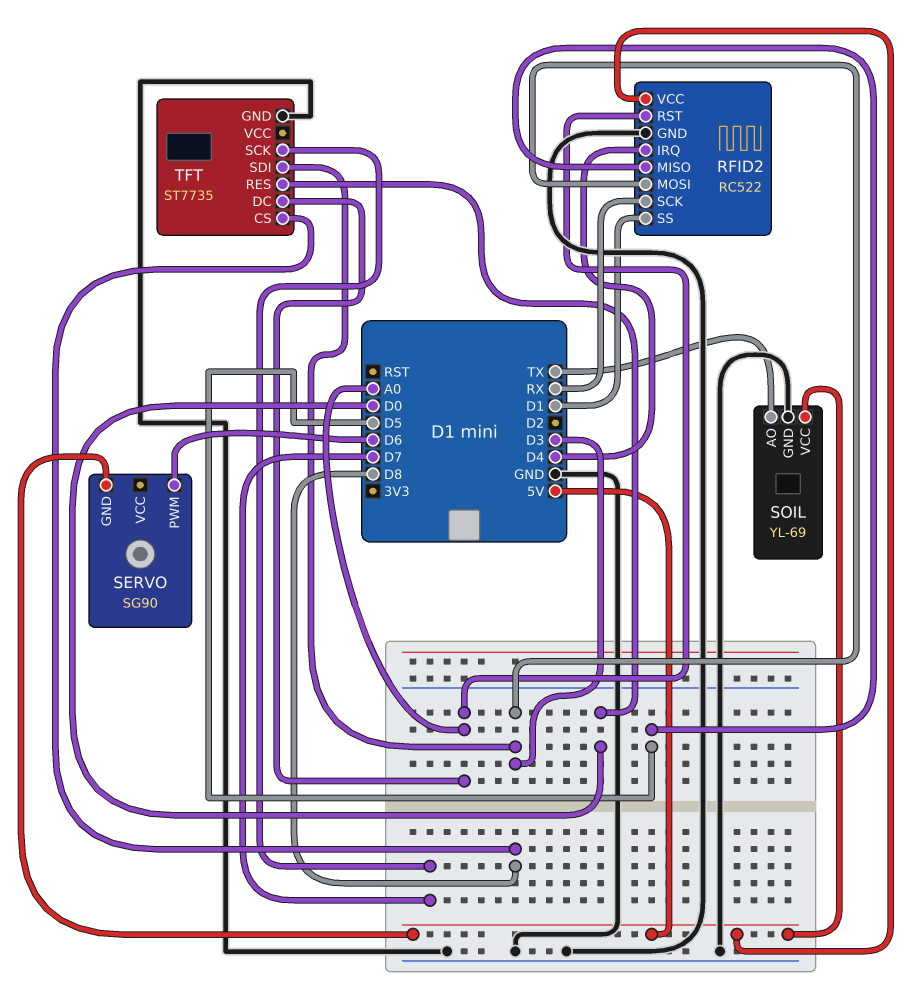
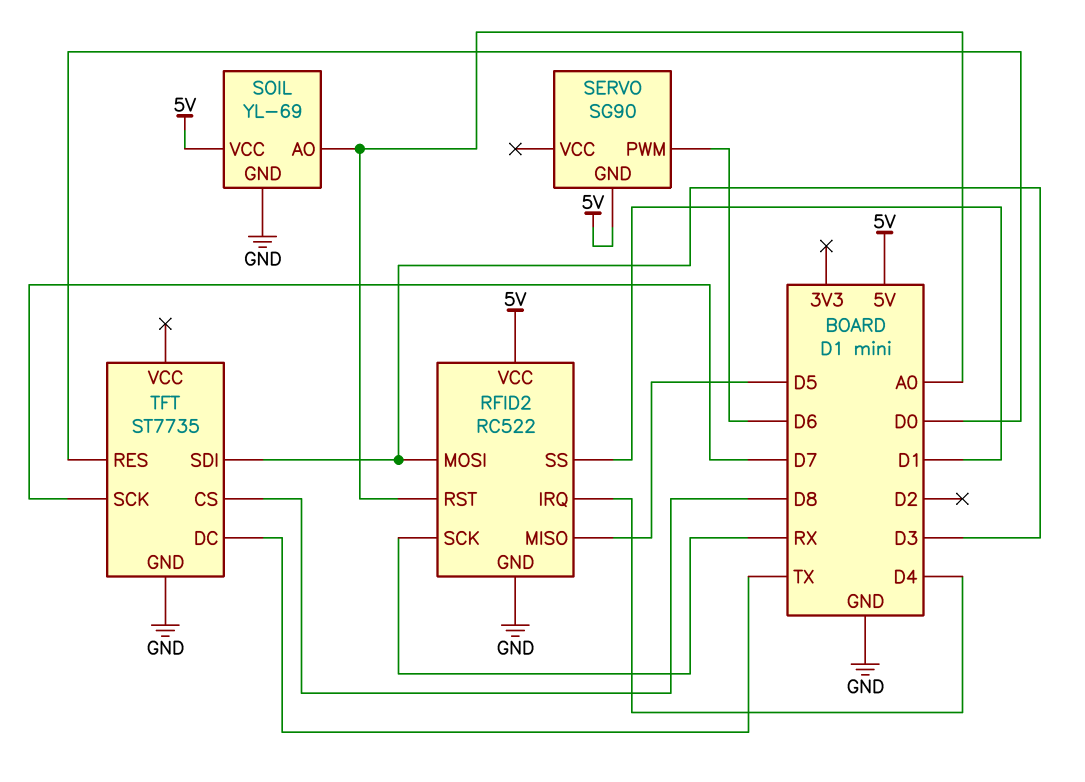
SOIL pin AO: TX -> A0
TFT pin DC: A0 -> TX

